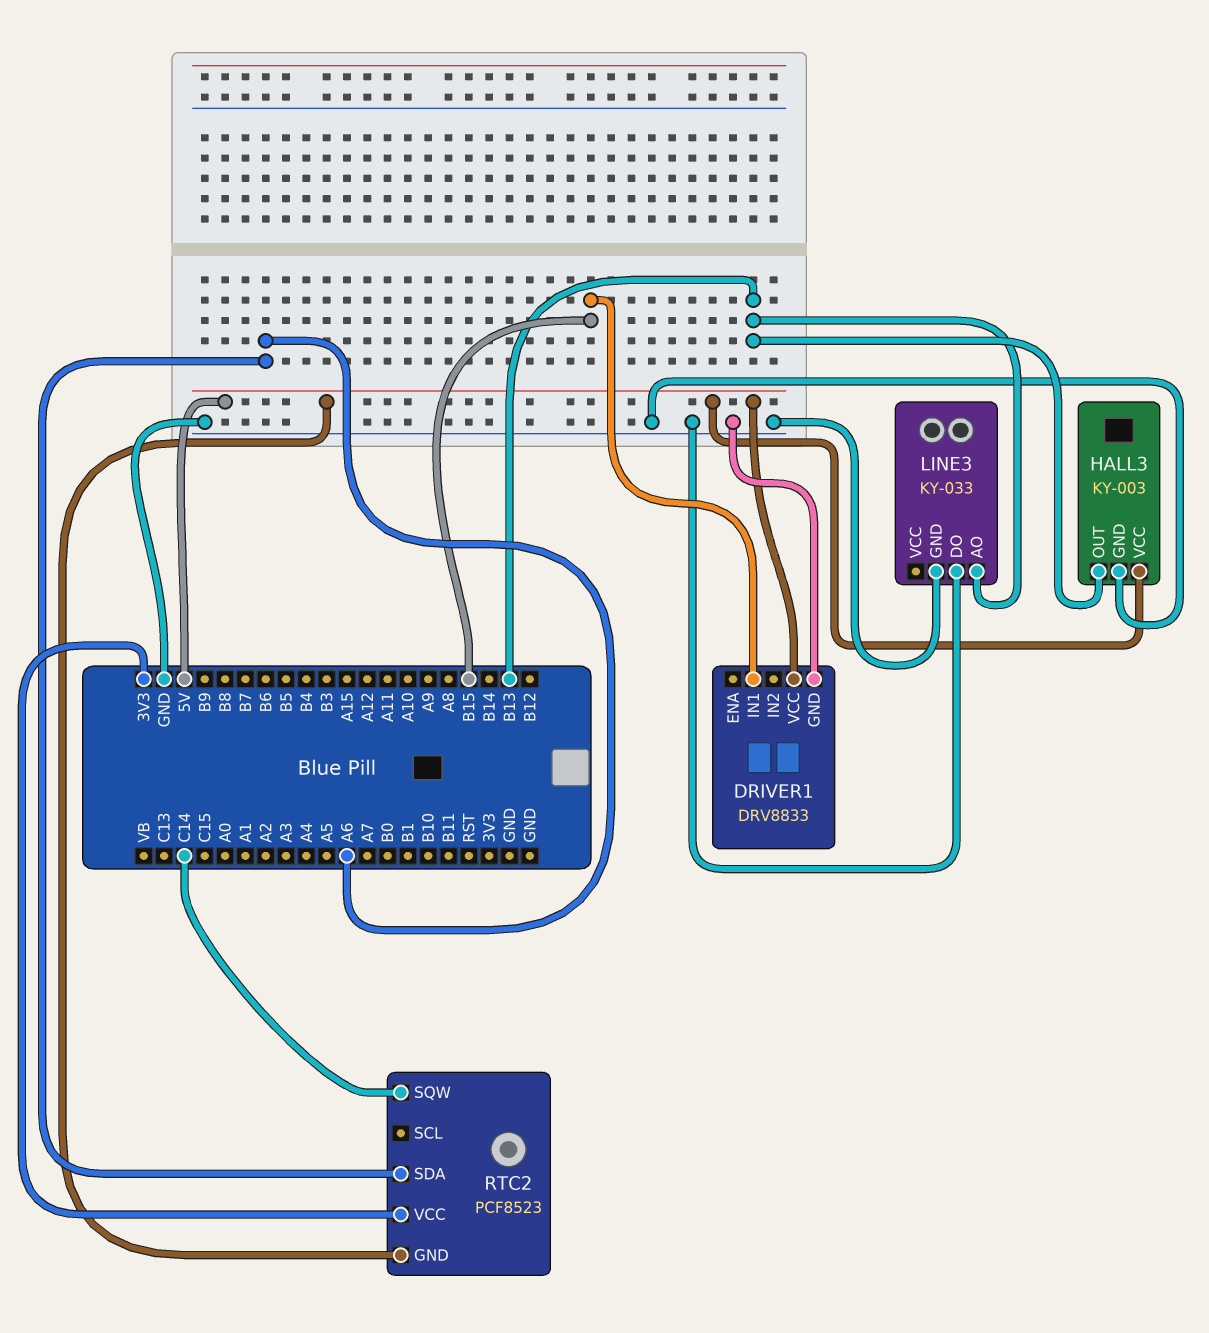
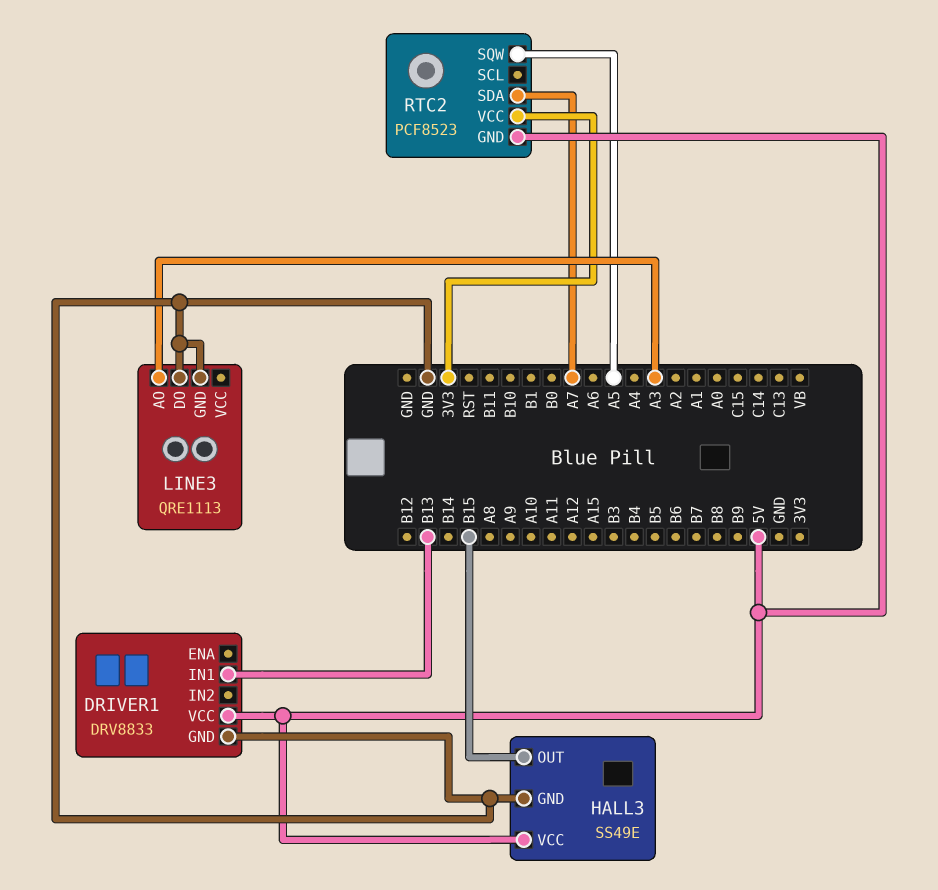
DRIVER1 pin IN1: B15 -> B13
HALL3: KY-003 -> SS49E
HALL3 pin OUT: B13 -> B15
LINE3: KY-033 -> QRE1113
LINE3 pin AO: B13 -> A3
RTC2 pin SDA: A6 -> A7
RTC2 pin SQW: C14 -> A5

